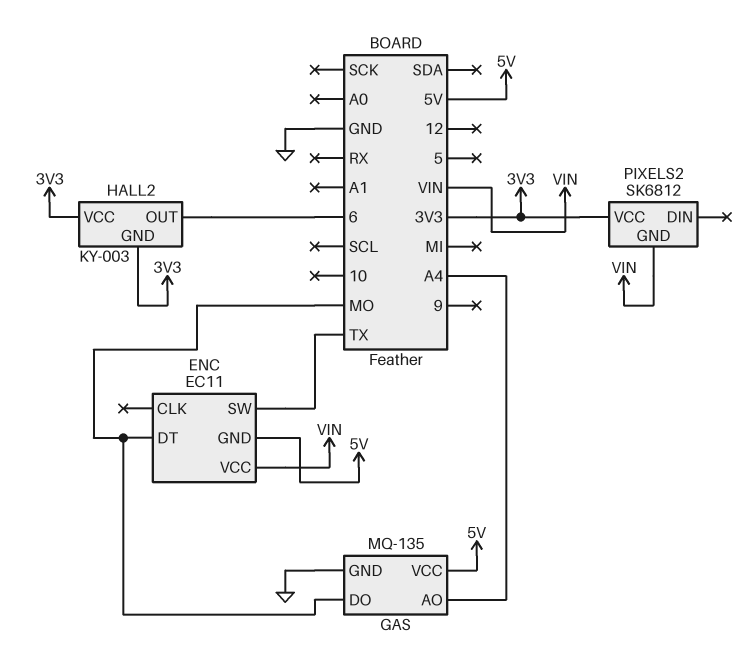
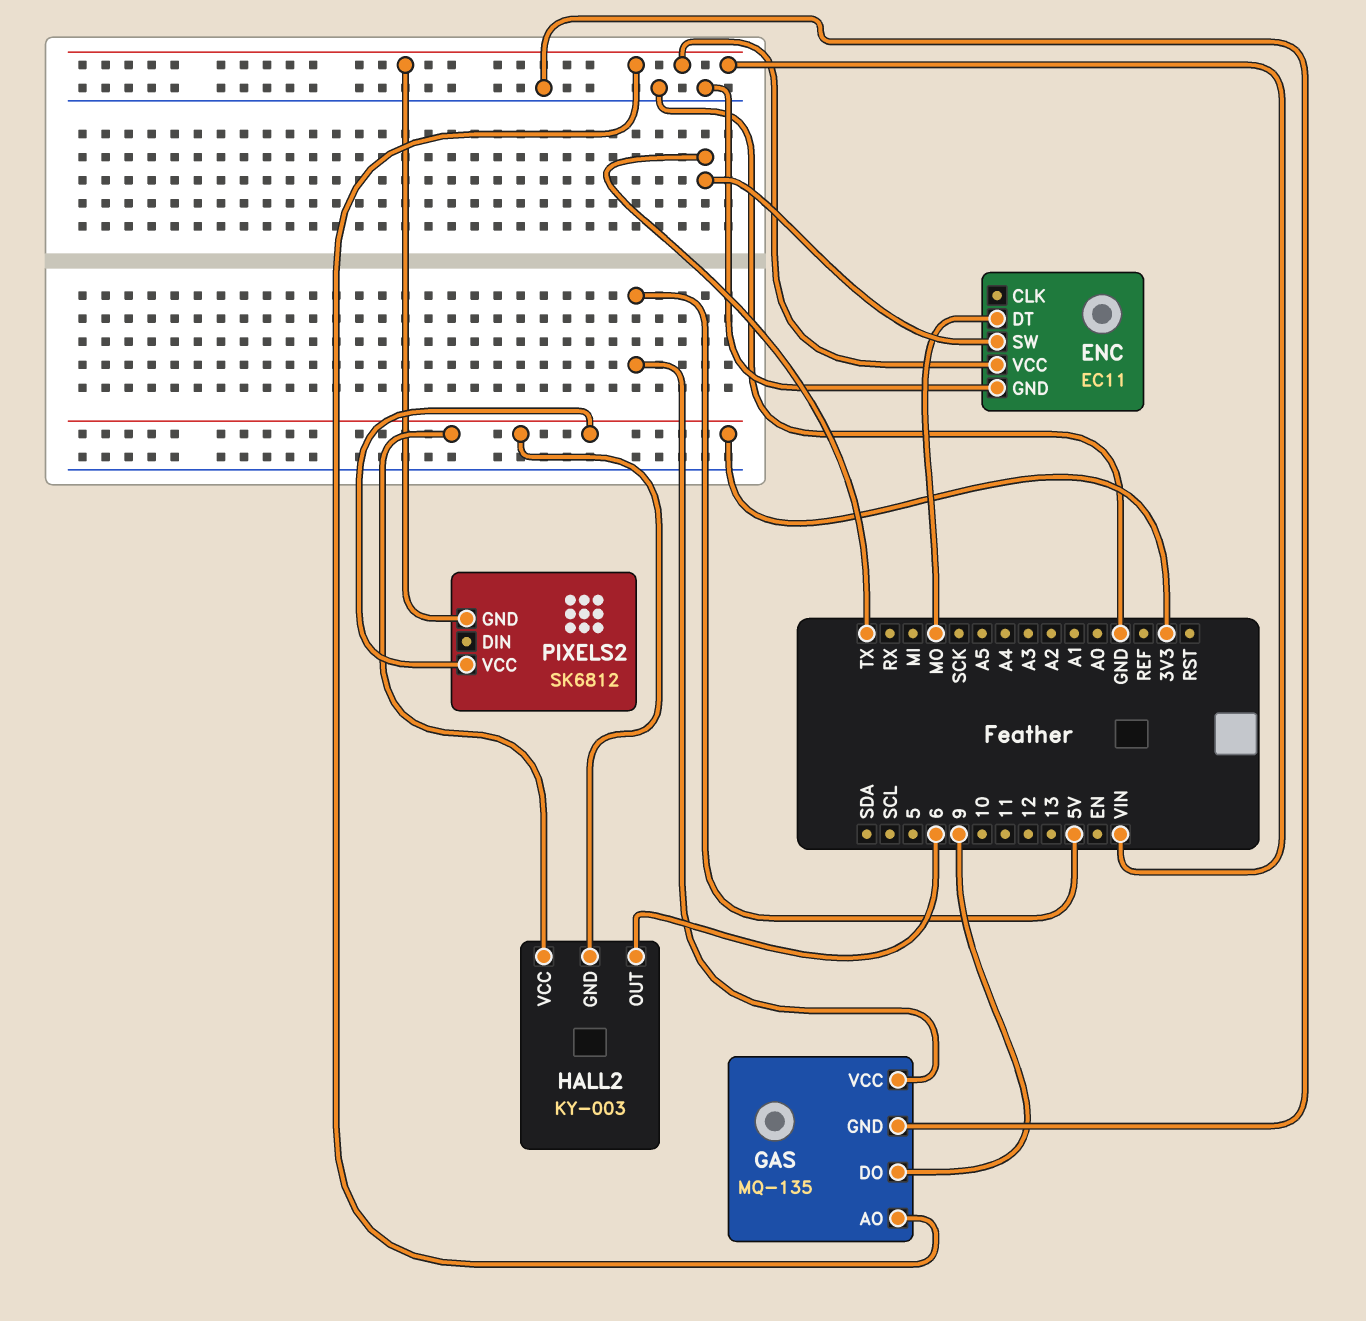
ENC pin GND: 5V -> GND
GAS pin AO: A4 -> VIN
GAS pin DO: MO -> 9

